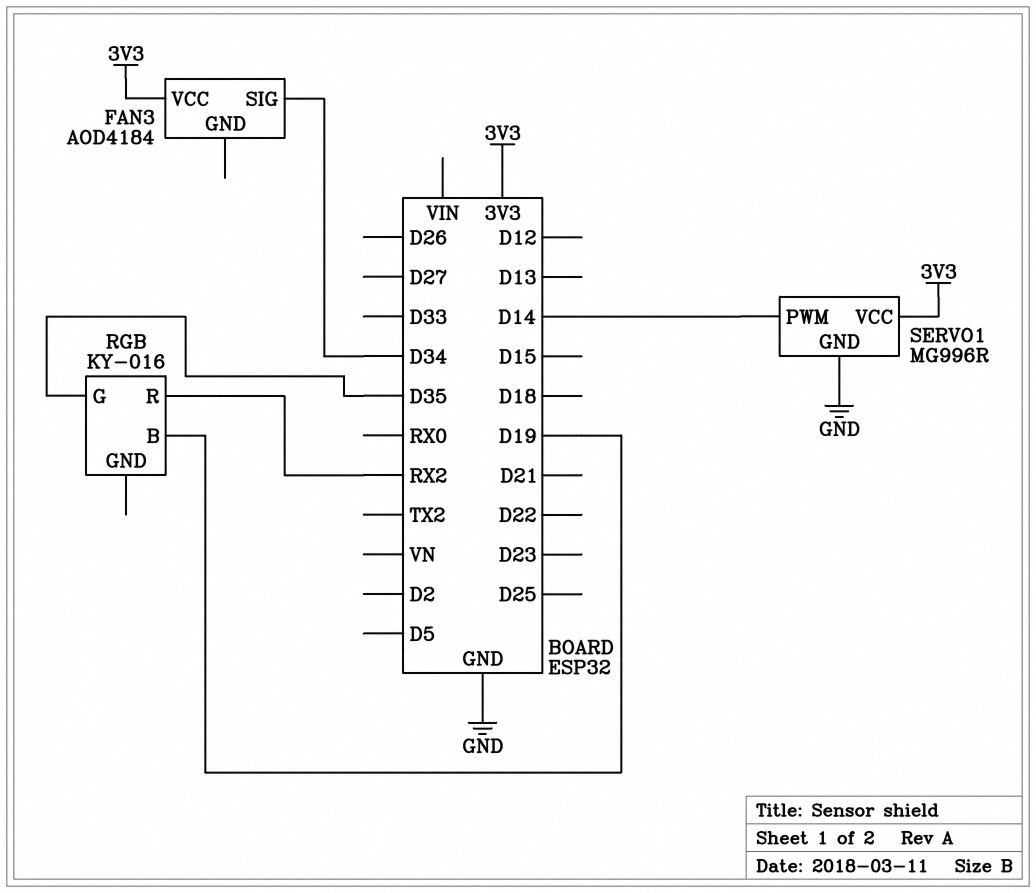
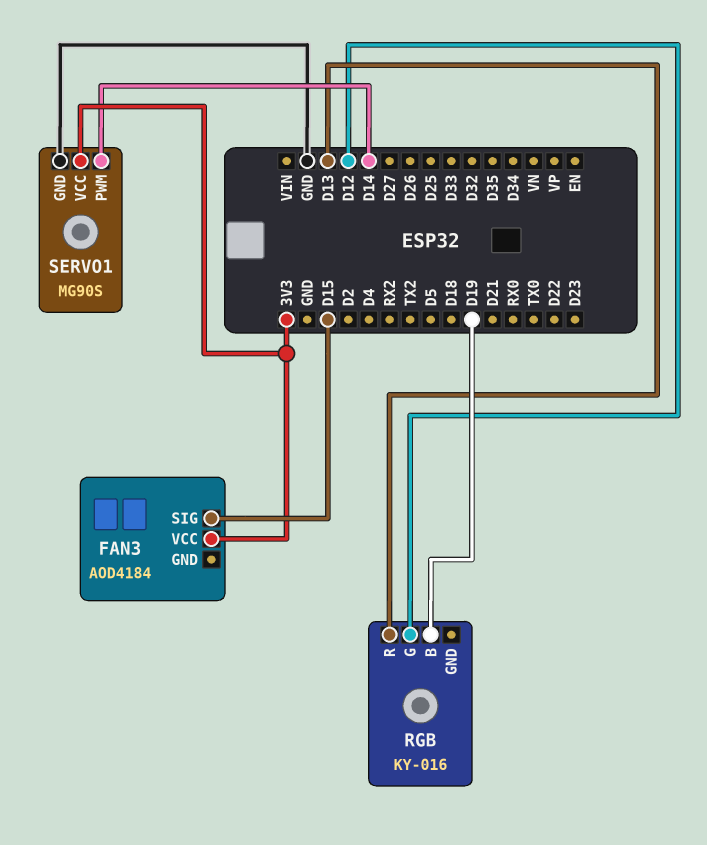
FAN3 pin SIG: D34 -> D15
RGB pin G: D35 -> D12
RGB pin R: RX2 -> D13
SERVO1: MG996R -> MG90S

